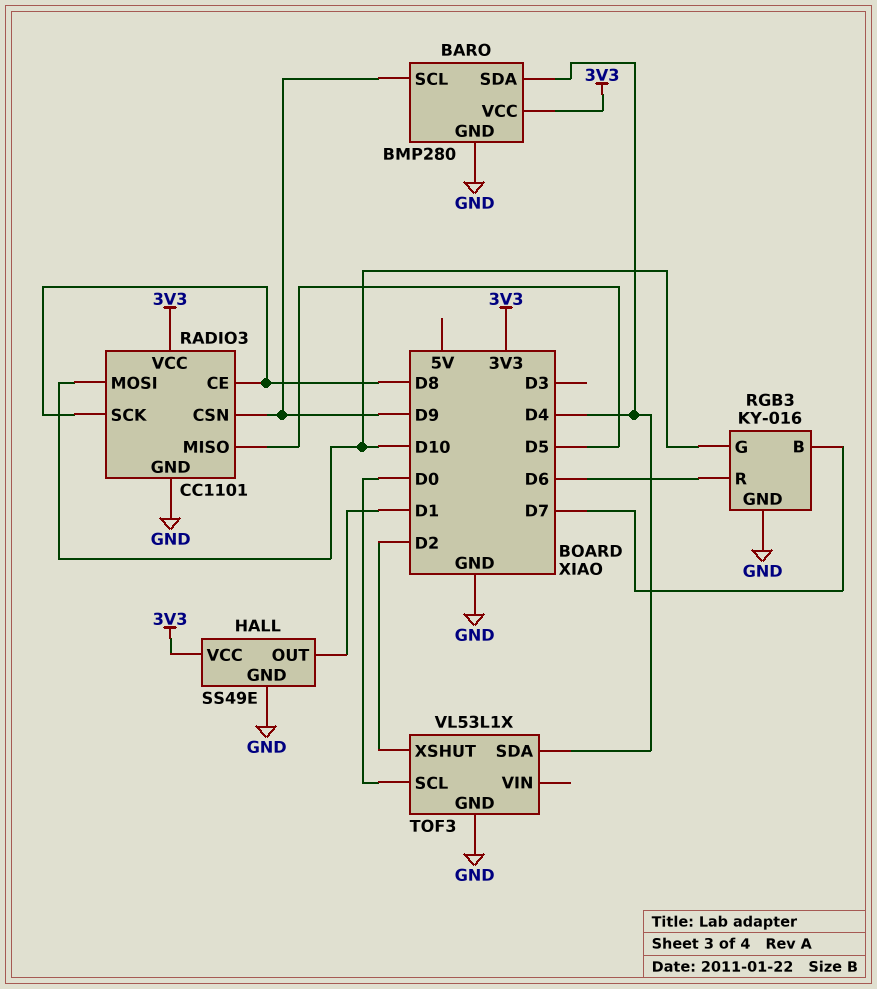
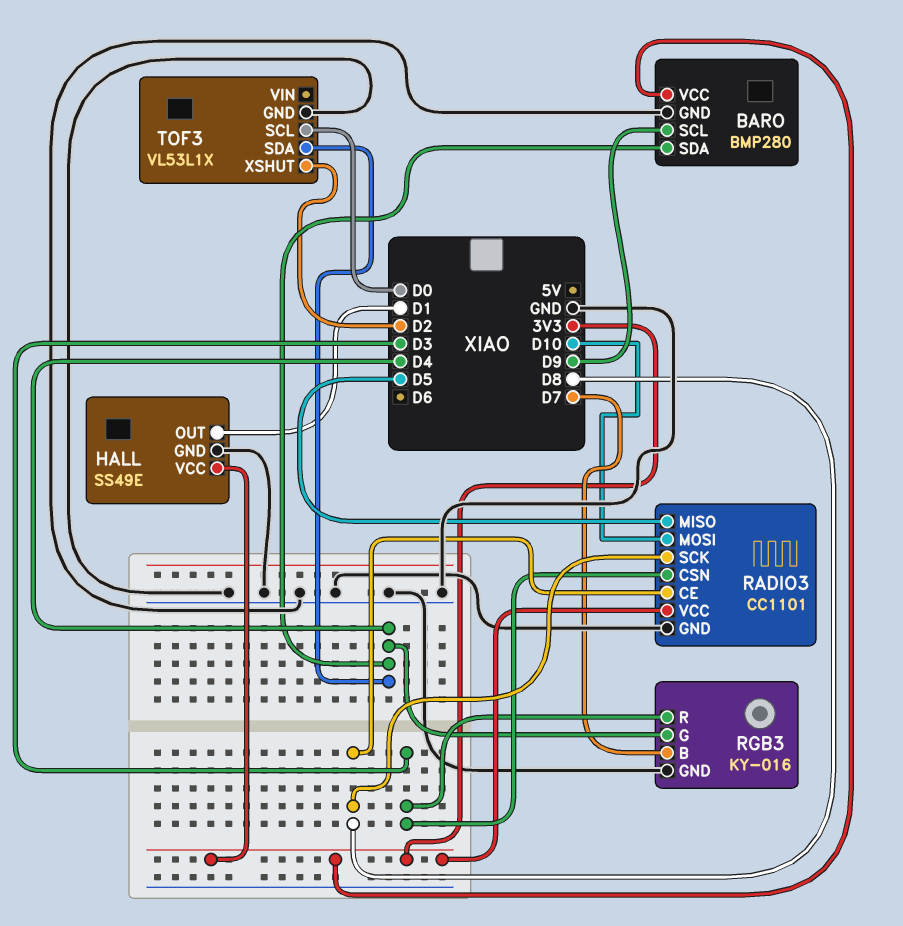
RADIO3 pin CSN: D9 -> D3
RGB3 pin G: D10 -> D4
RGB3 pin R: D6 -> D3

